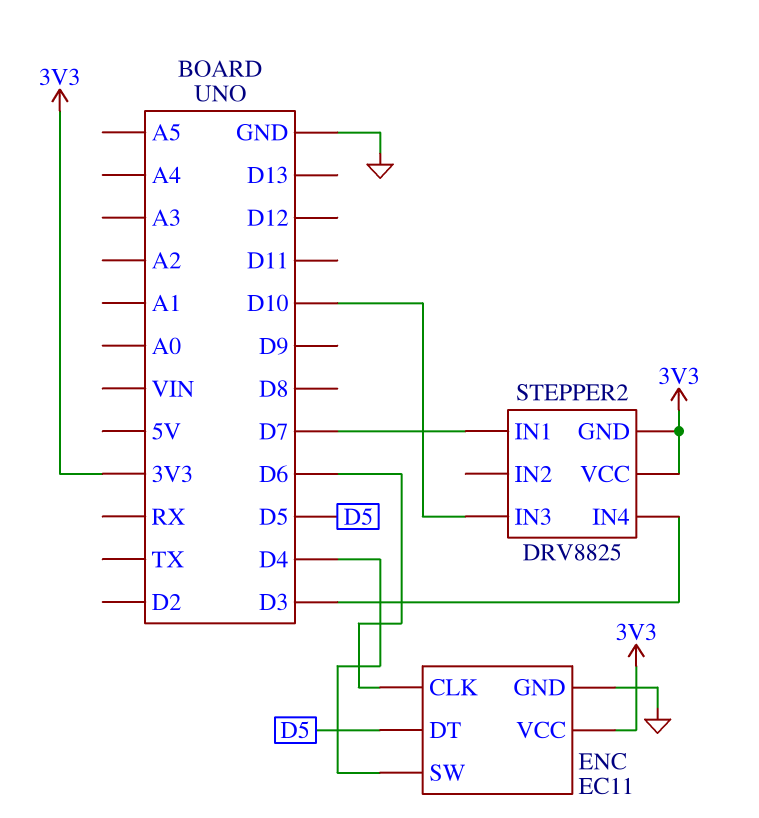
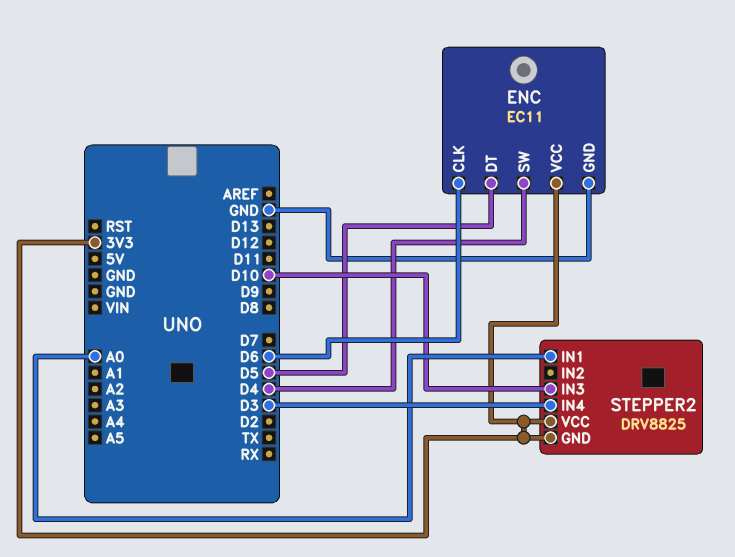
STEPPER2 pin IN1: D7 -> A0

